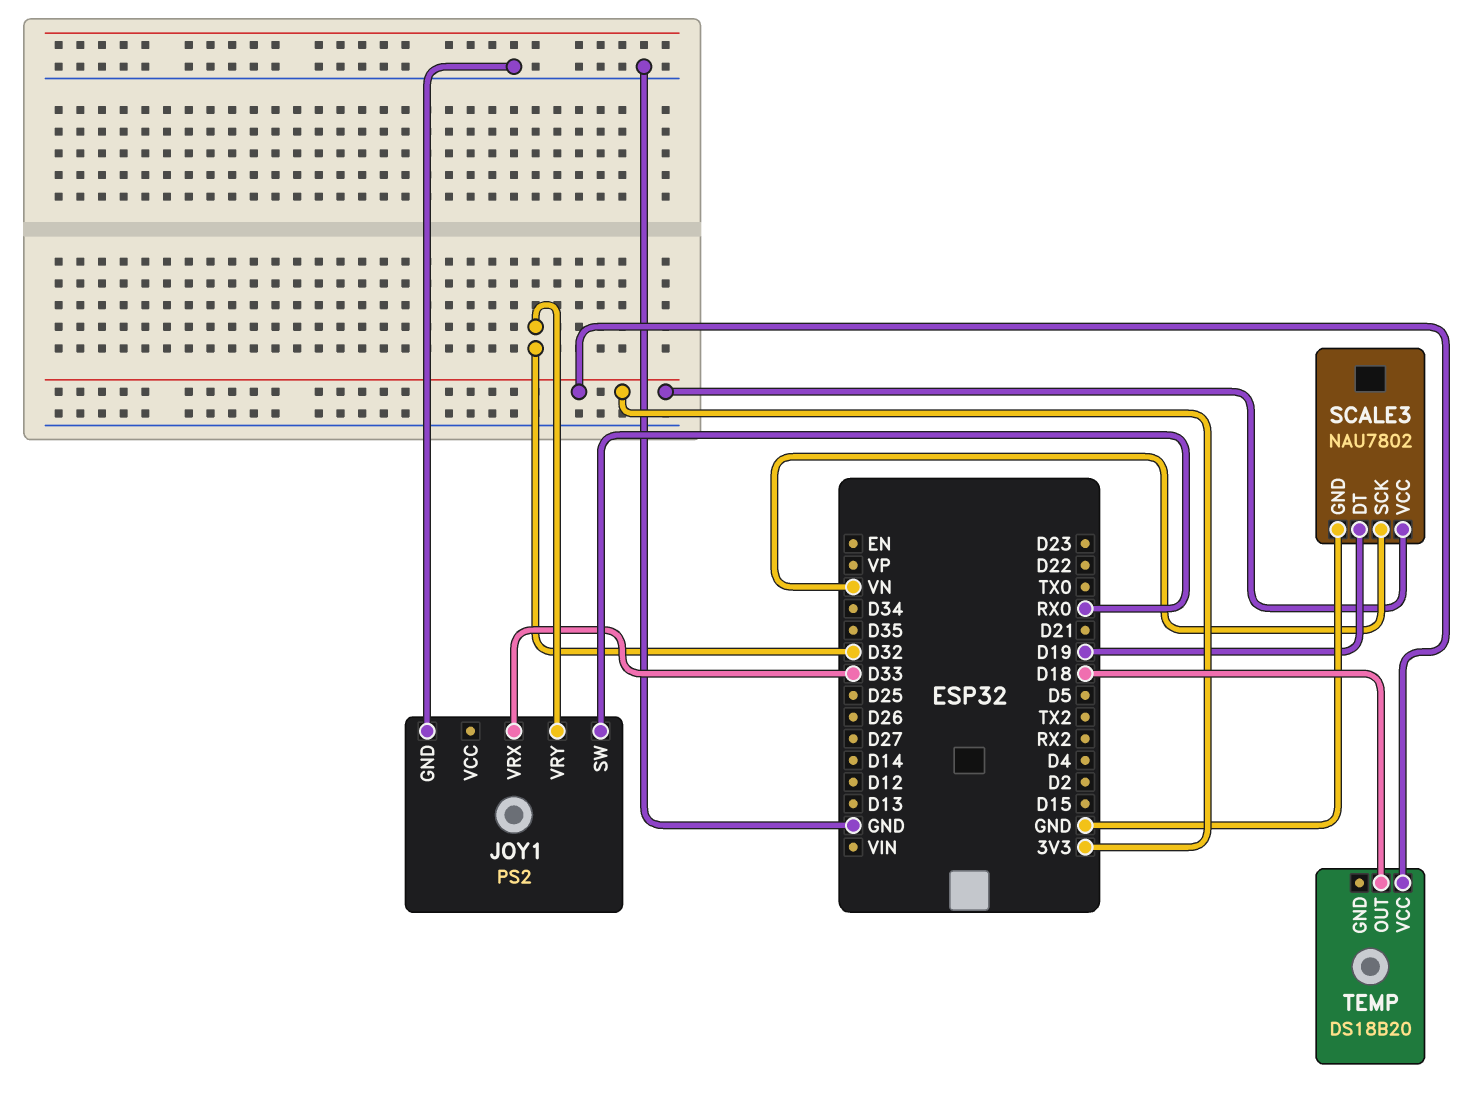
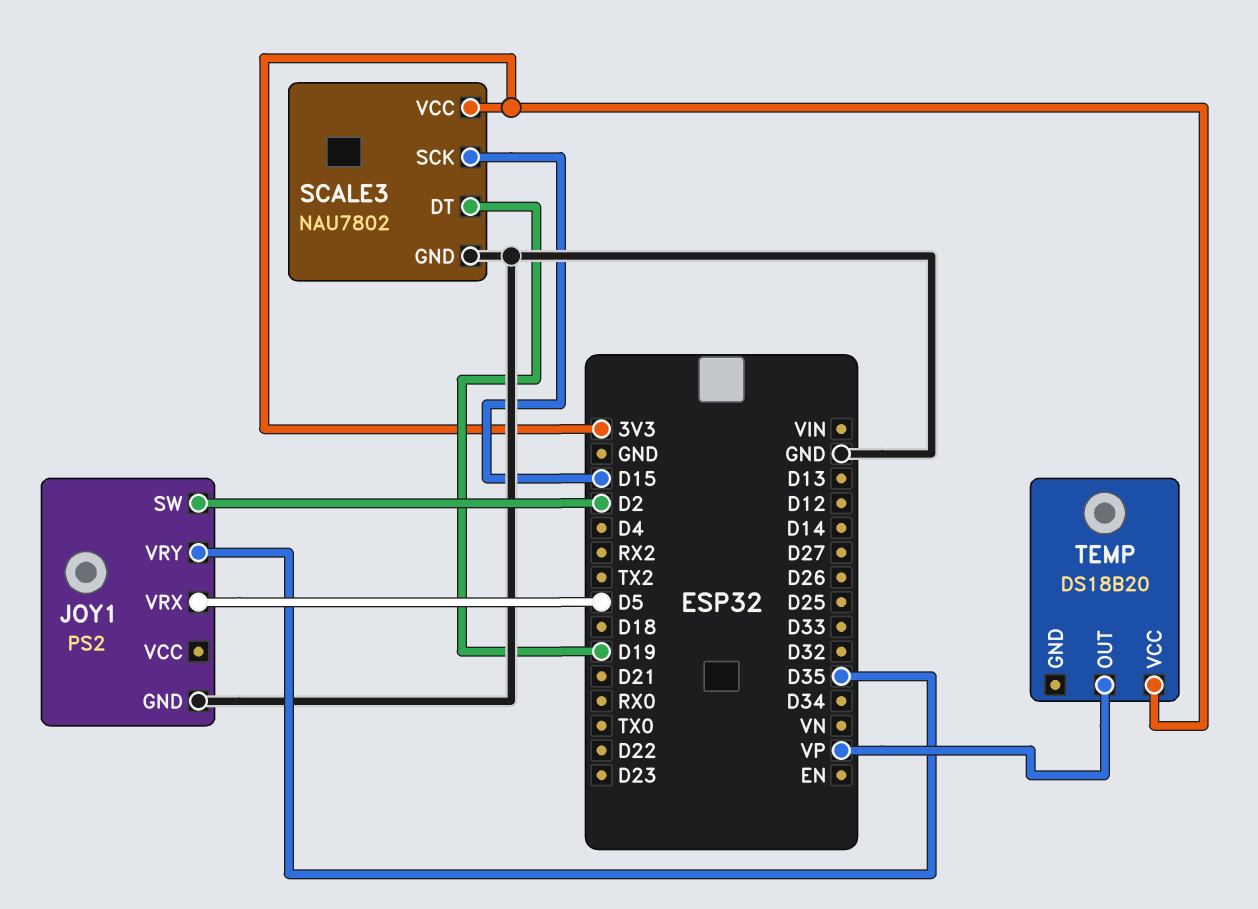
JOY1 pin SW: RX0 -> D2
JOY1 pin VRX: D33 -> D5
JOY1 pin VRY: D32 -> D35
SCALE3 pin SCK: VN -> D15
TEMP pin OUT: D18 -> VP

